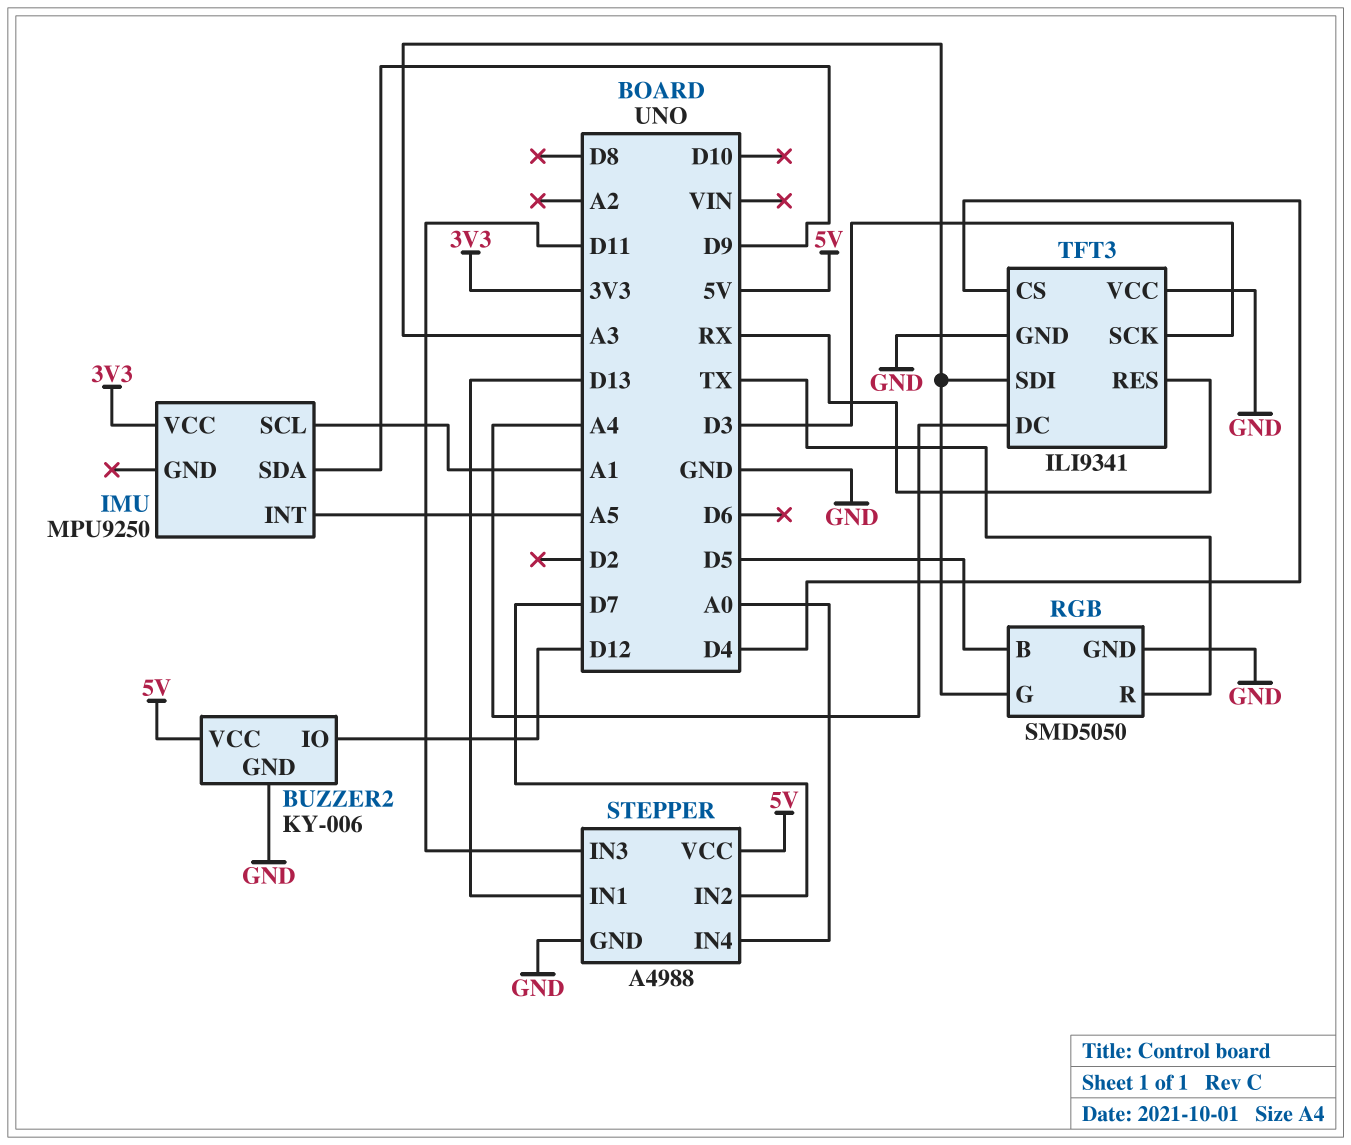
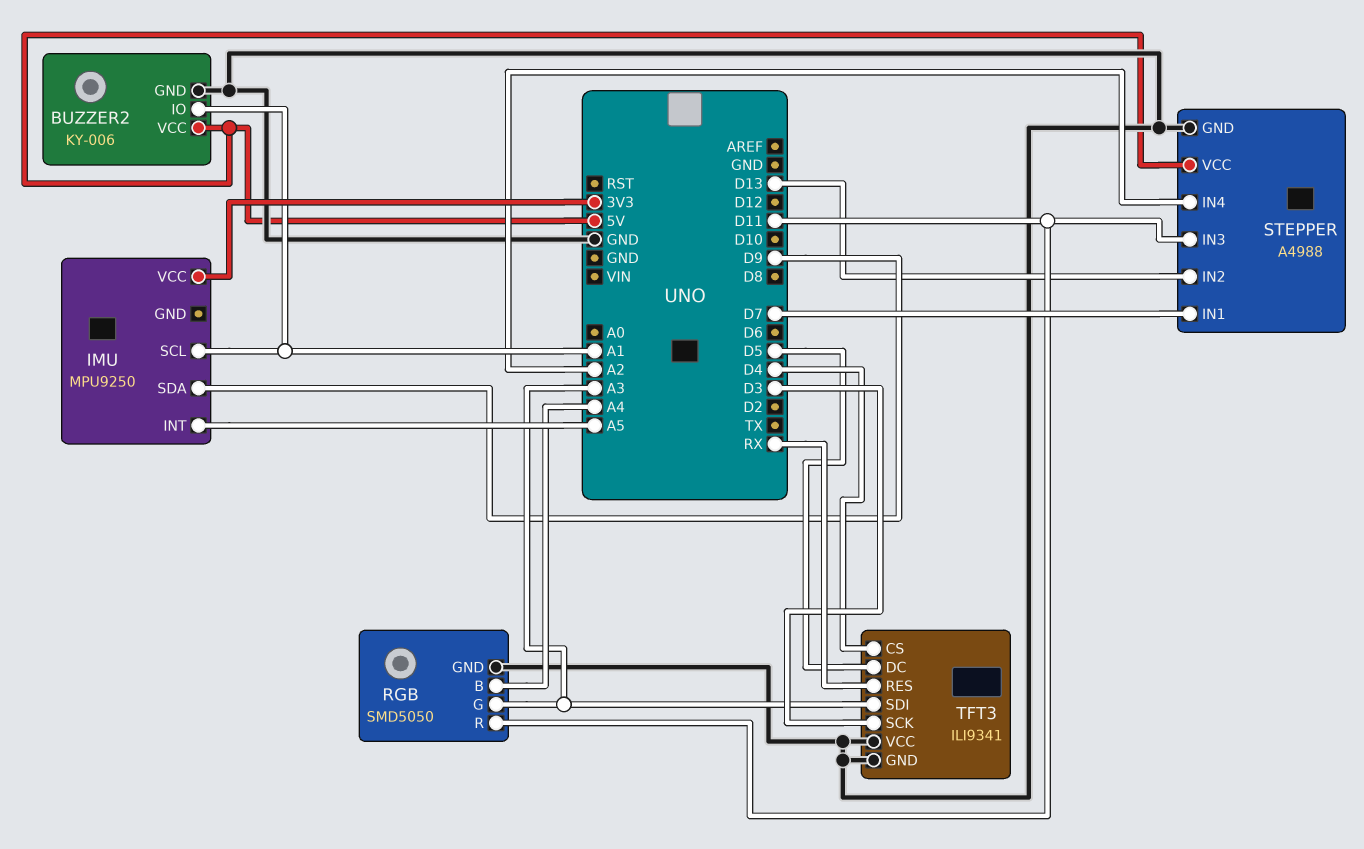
BUZZER2 pin IO: D12 -> A1
RGB pin B: D5 -> A4
RGB pin R: TX -> D11
STEPPER pin IN1: D13 -> D7
STEPPER pin IN2: D7 -> D13
STEPPER pin IN4: A0 -> A2
TFT3 pin DC: A4 -> D5

